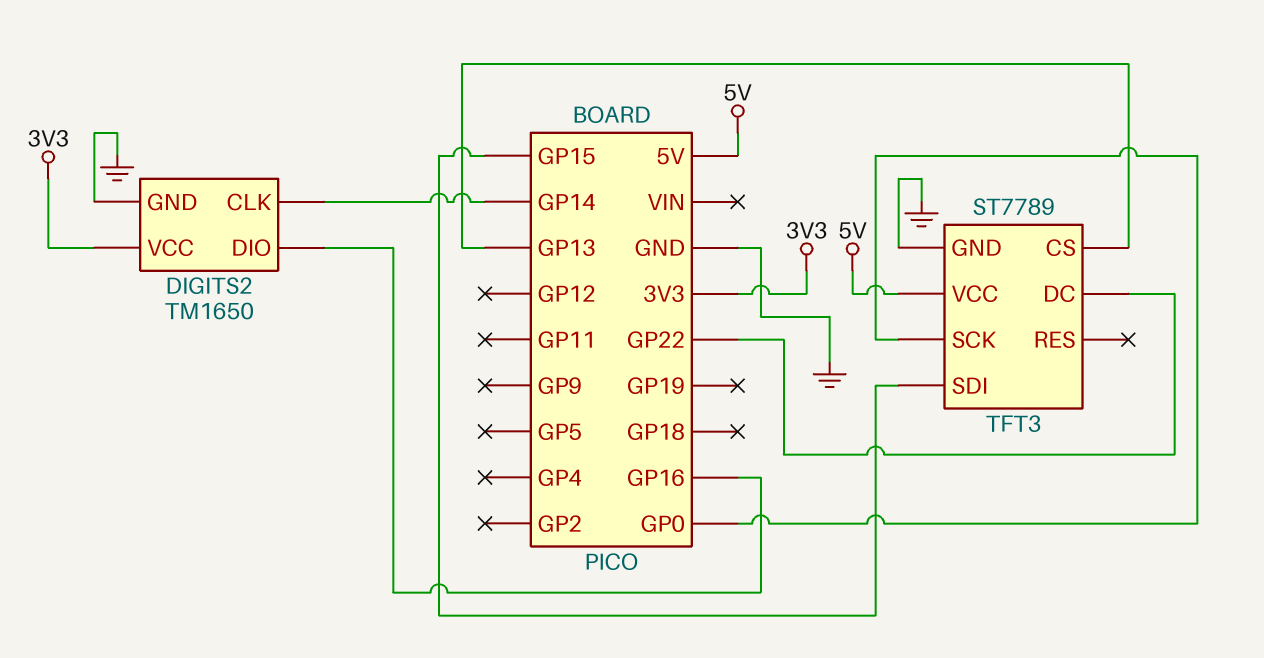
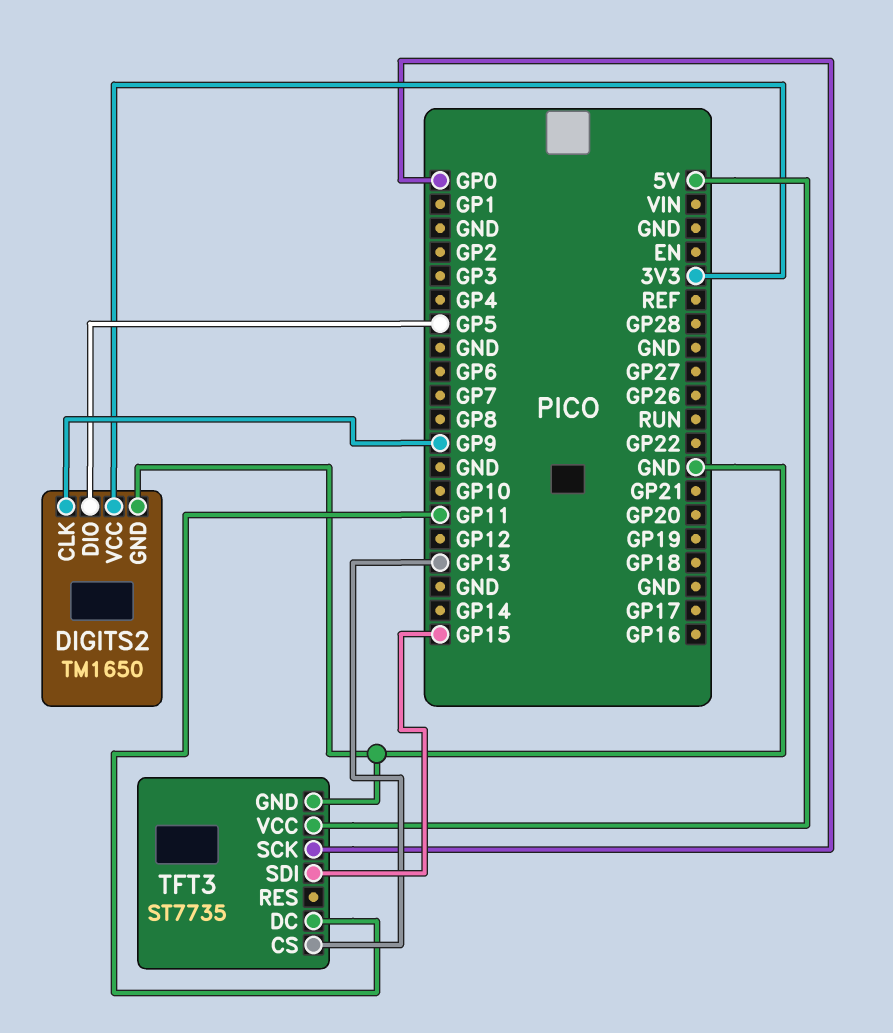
DIGITS2 pin CLK: GP14 -> GP9
DIGITS2 pin DIO: GP16 -> GP5
TFT3: ST7789 -> ST7735
TFT3 pin DC: GP22 -> GP11

